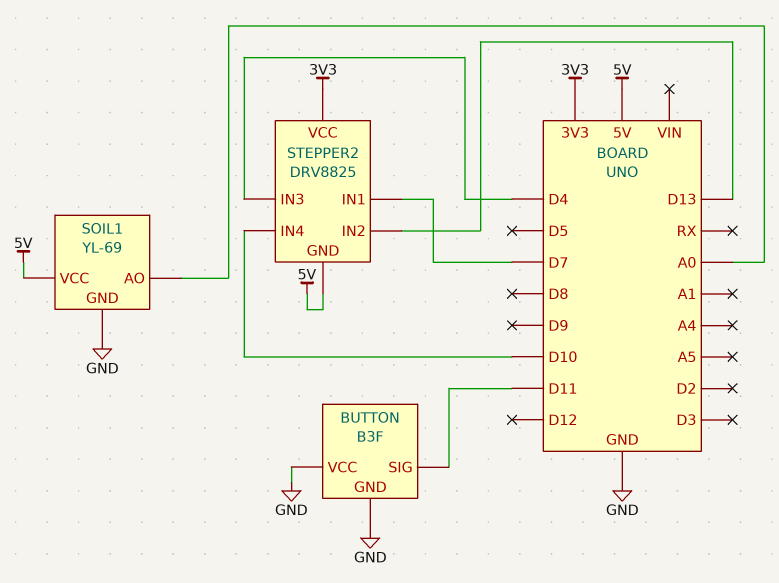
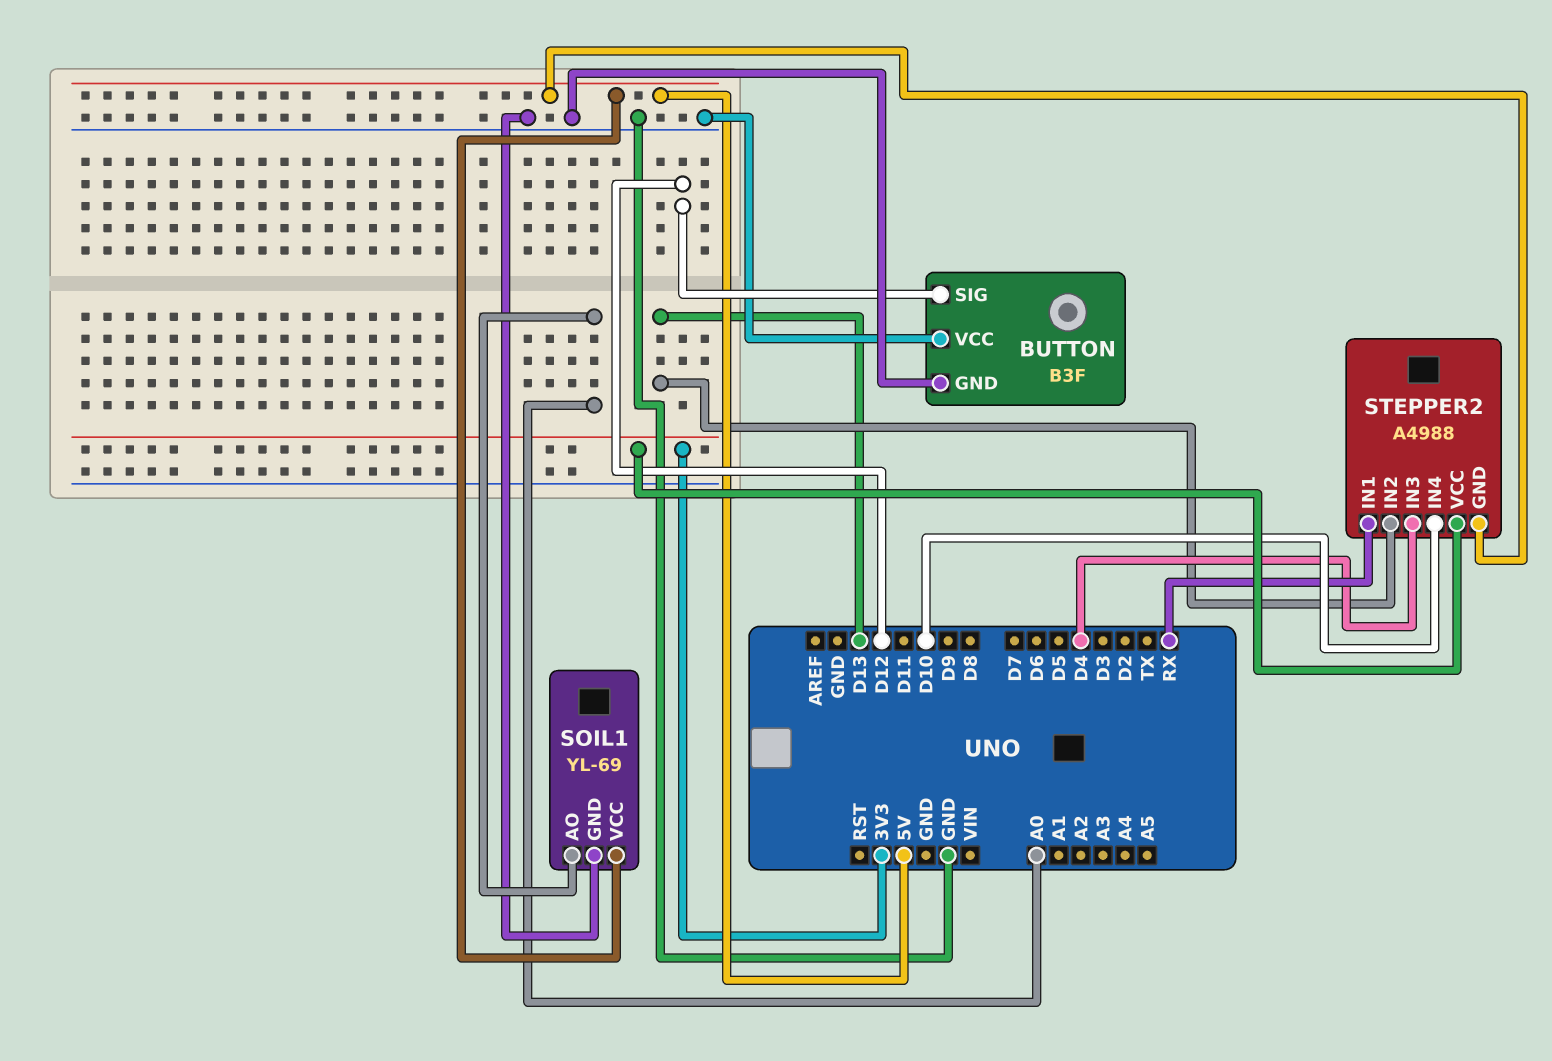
BUTTON pin SIG: D11 -> D12
STEPPER2: DRV8825 -> A4988
STEPPER2 pin IN1: D7 -> RX

